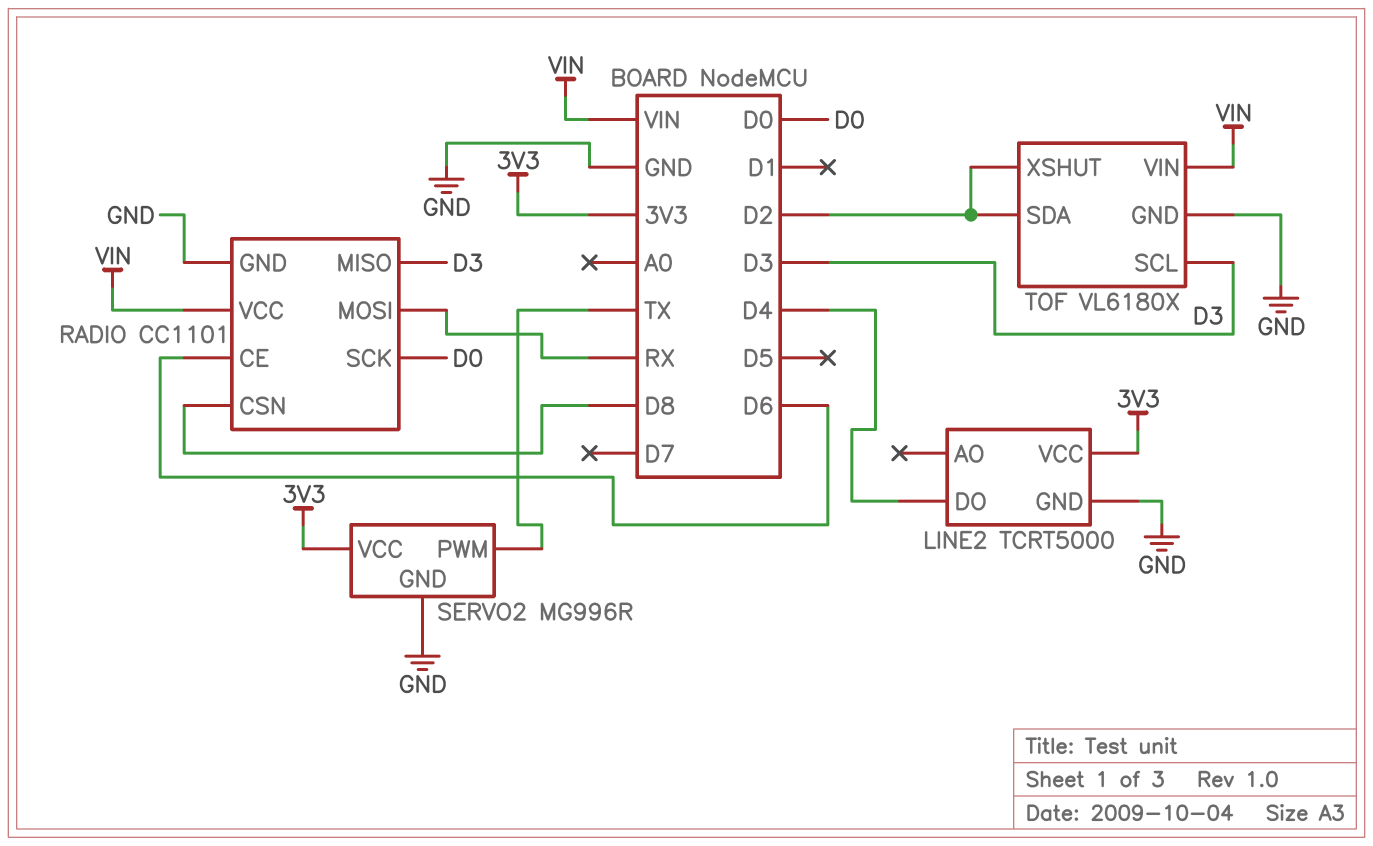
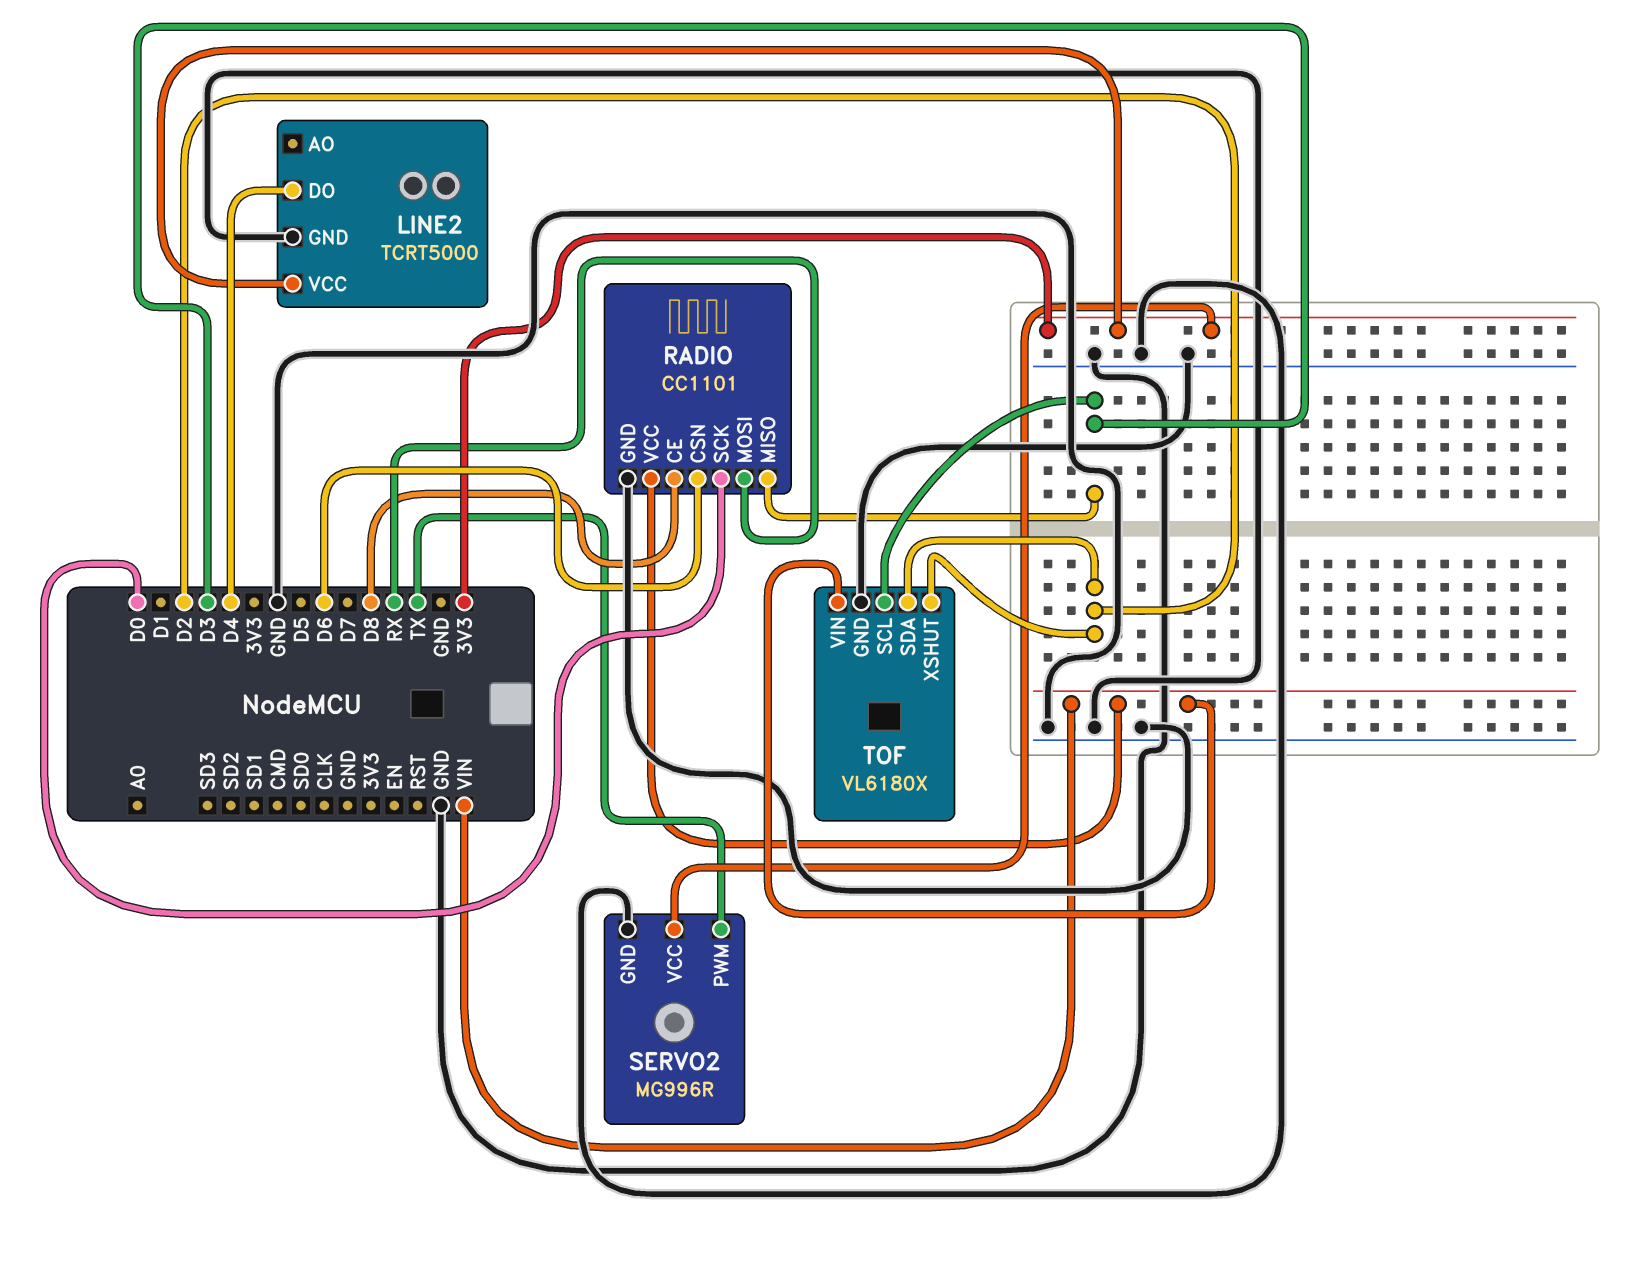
RADIO pin CE: D6 -> D8
RADIO pin CSN: D8 -> D6

